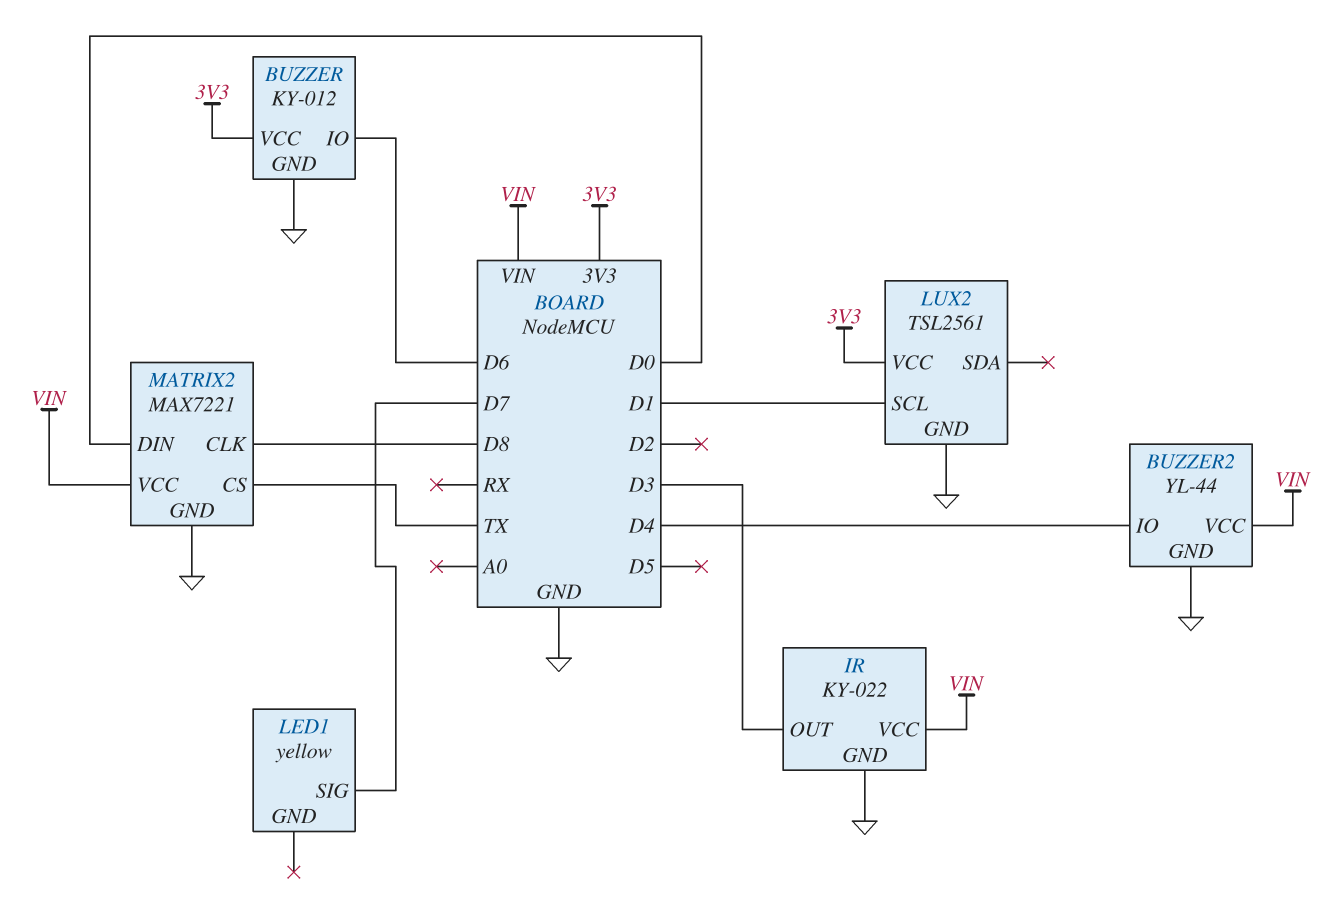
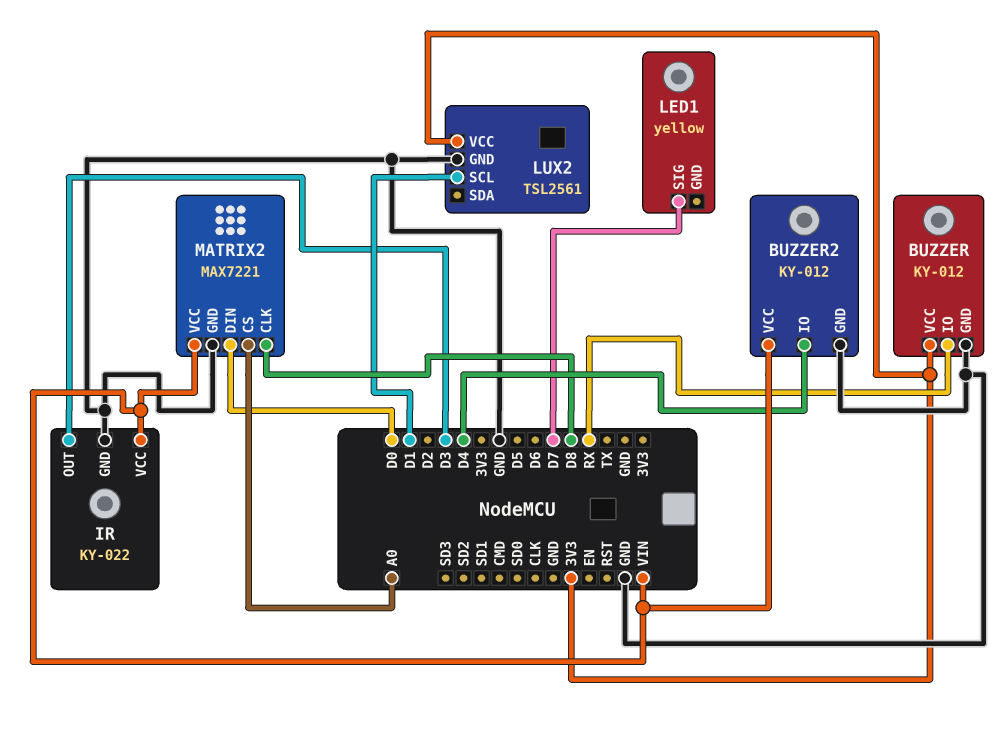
BUZZER pin IO: D6 -> RX
BUZZER2: YL-44 -> KY-012
MATRIX2 pin CS: TX -> A0

